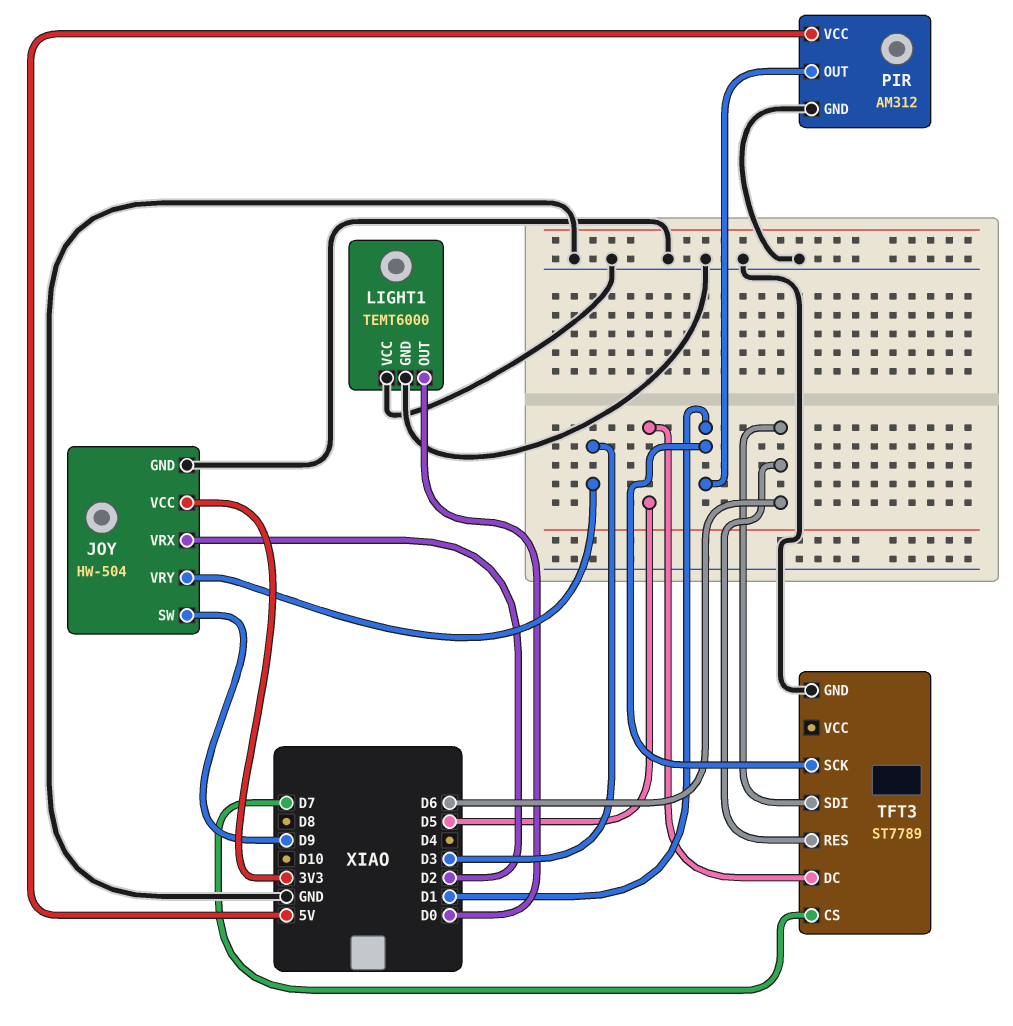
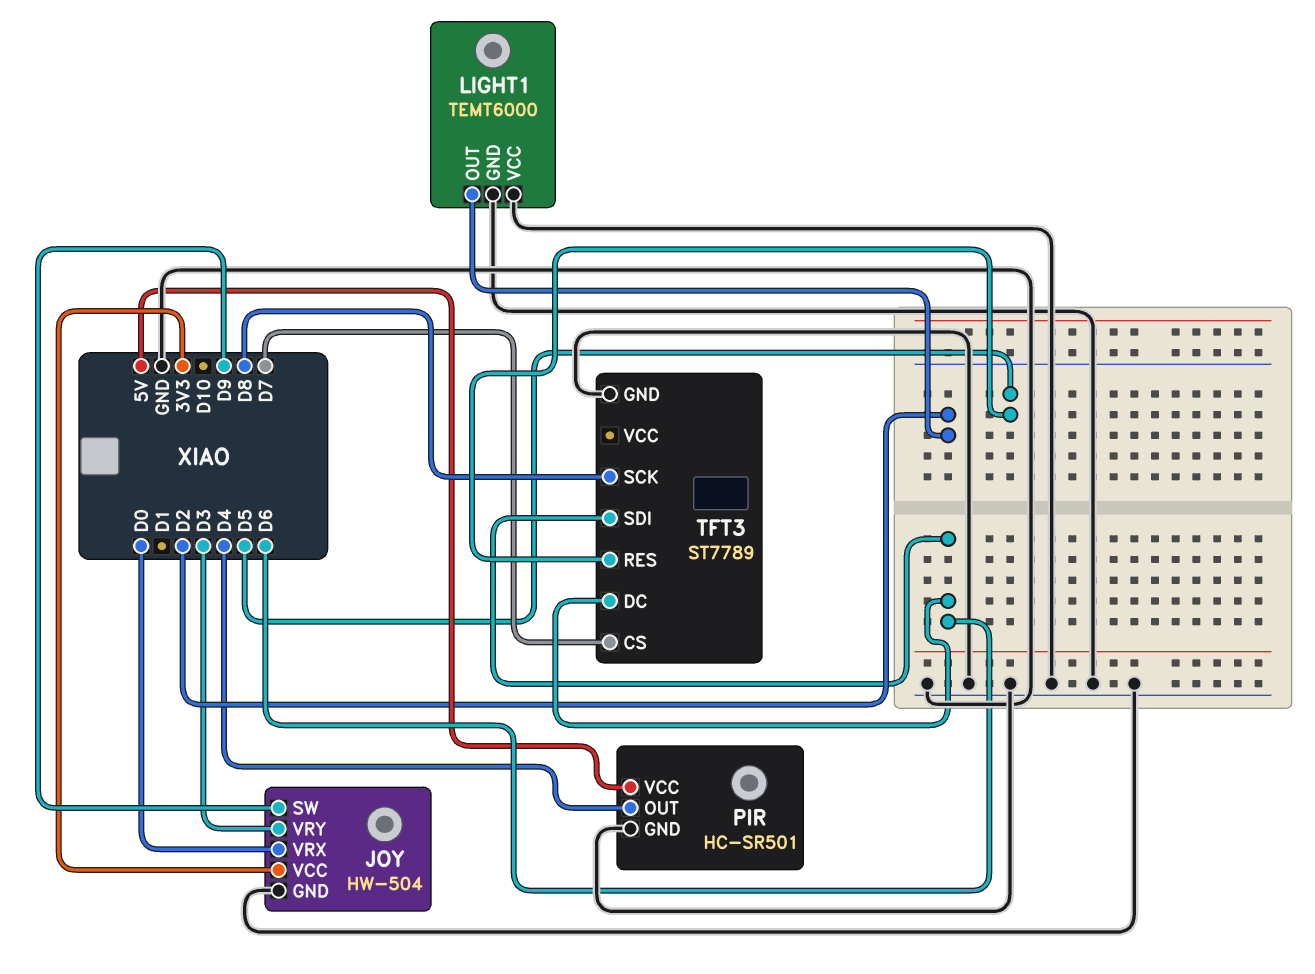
JOY pin VRX: D2 -> D0
LIGHT1 pin OUT: D0 -> D2
PIR: AM312 -> HC-SR501
PIR pin OUT: D1 -> D4
TFT3 pin DC: D5 -> D6
TFT3 pin RES: D6 -> D5
TFT3 pin SCK: D1 -> D8

